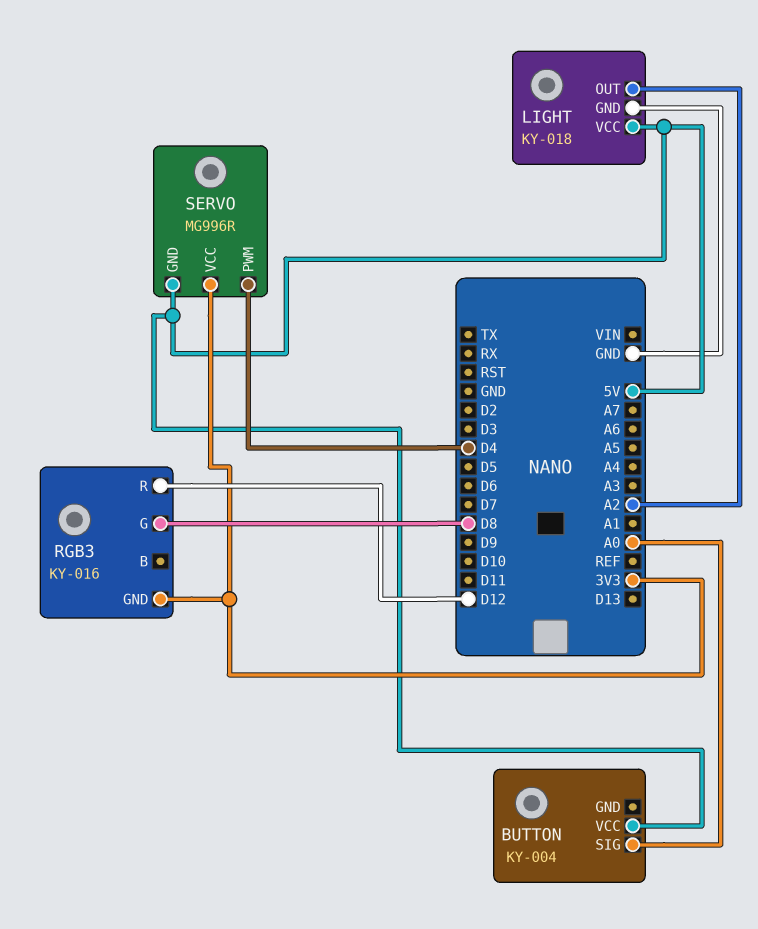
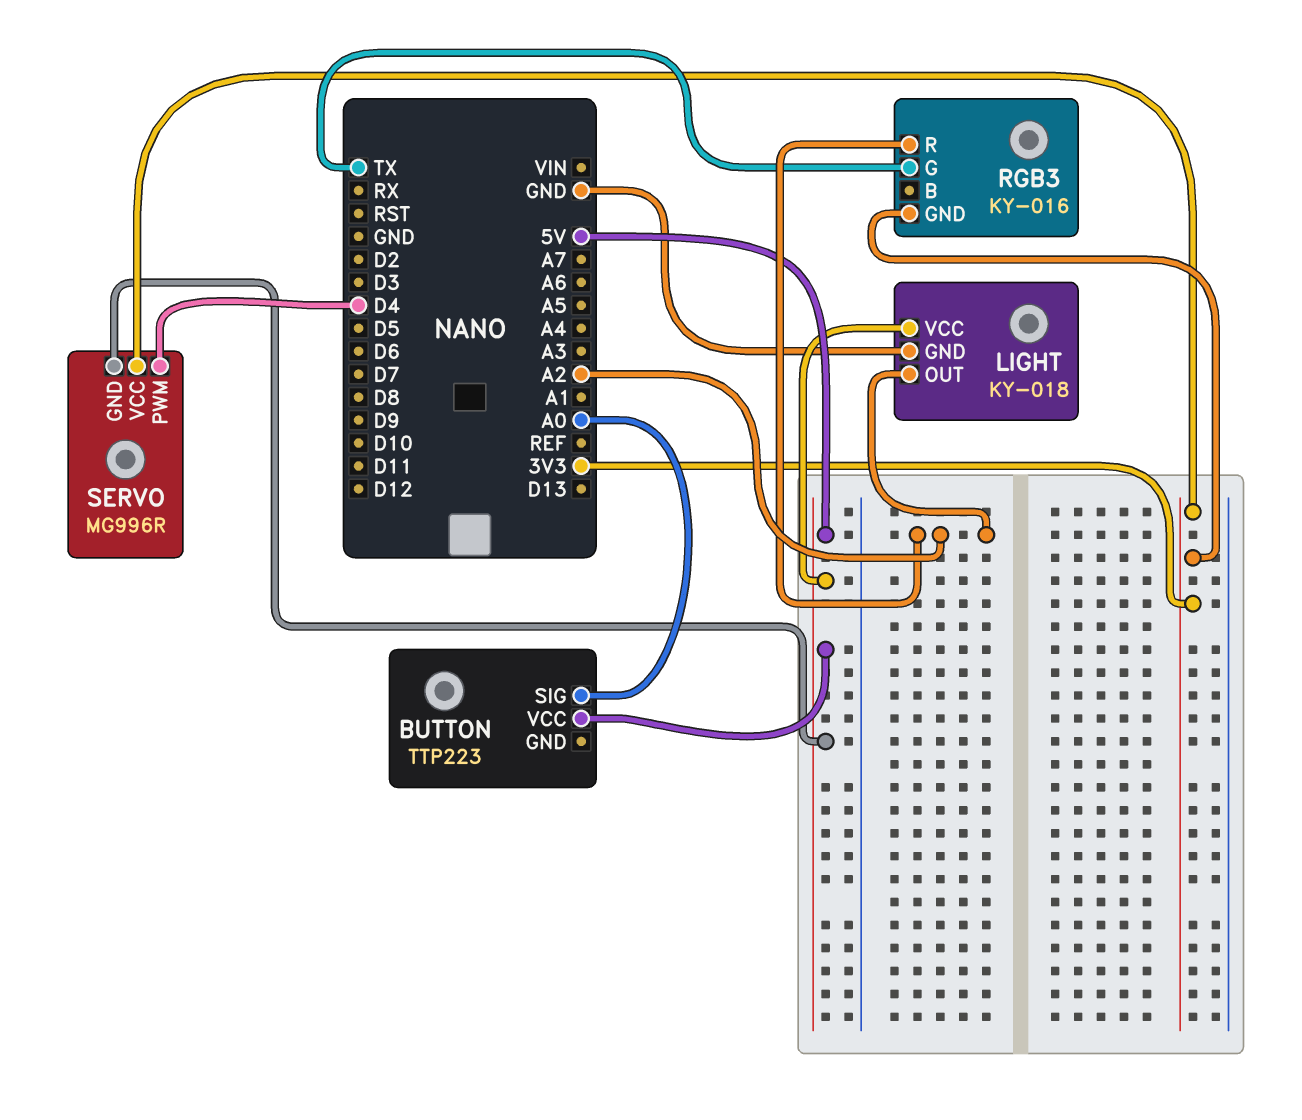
BUTTON: KY-004 -> TTP223
RGB3 pin G: D8 -> TX
RGB3 pin R: D12 -> A2

